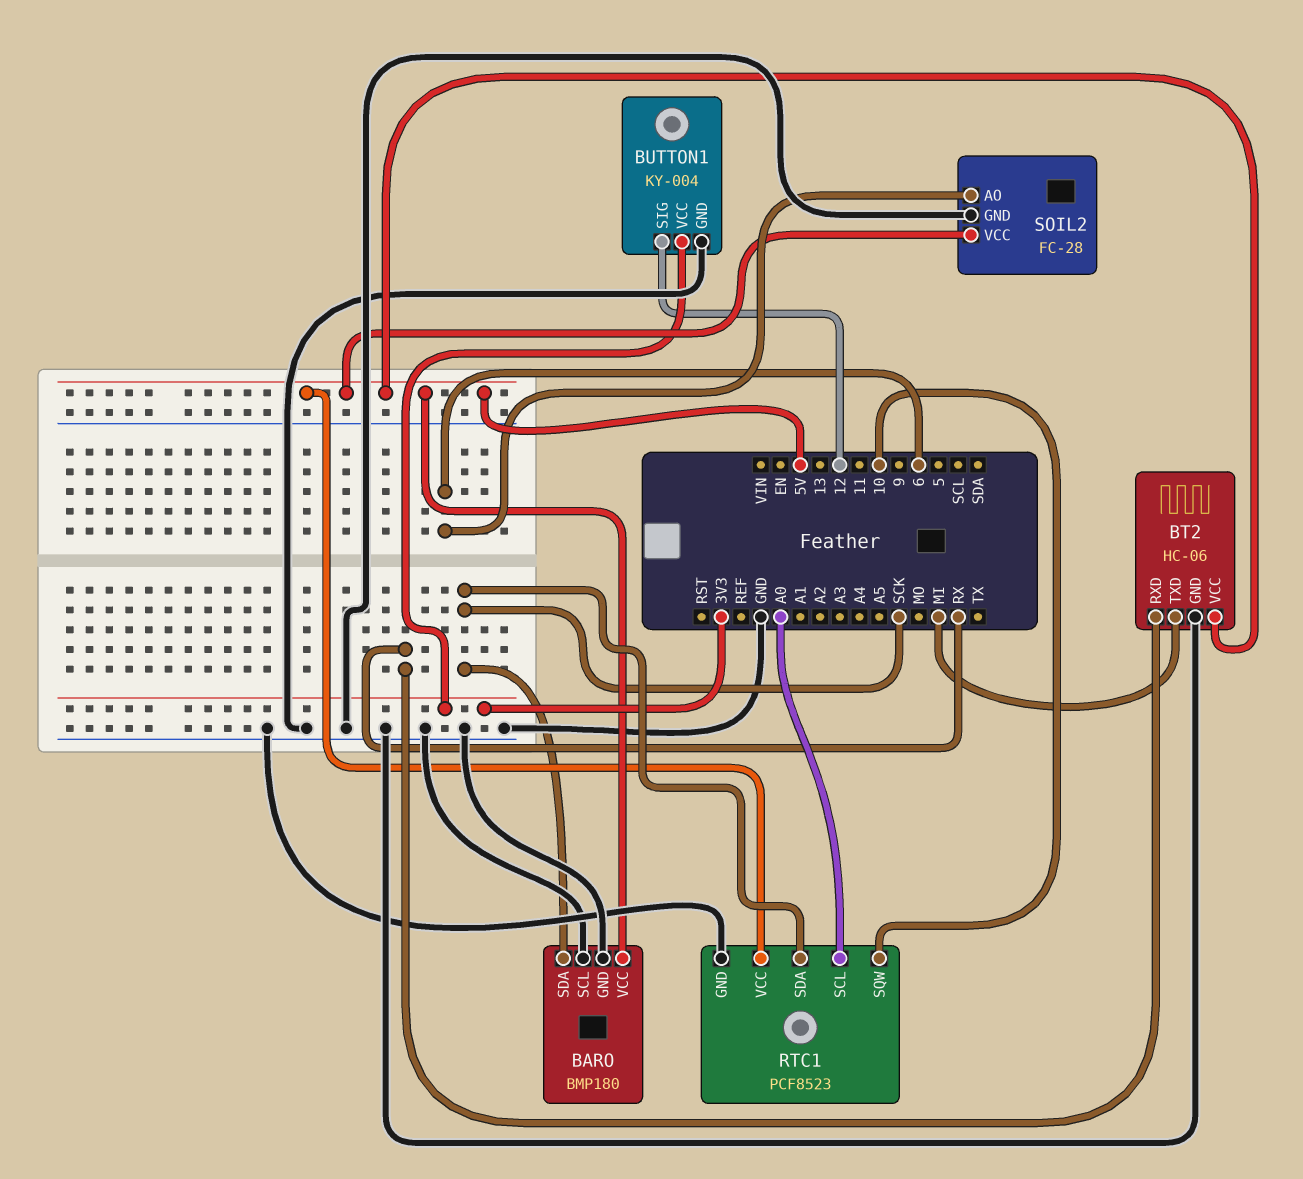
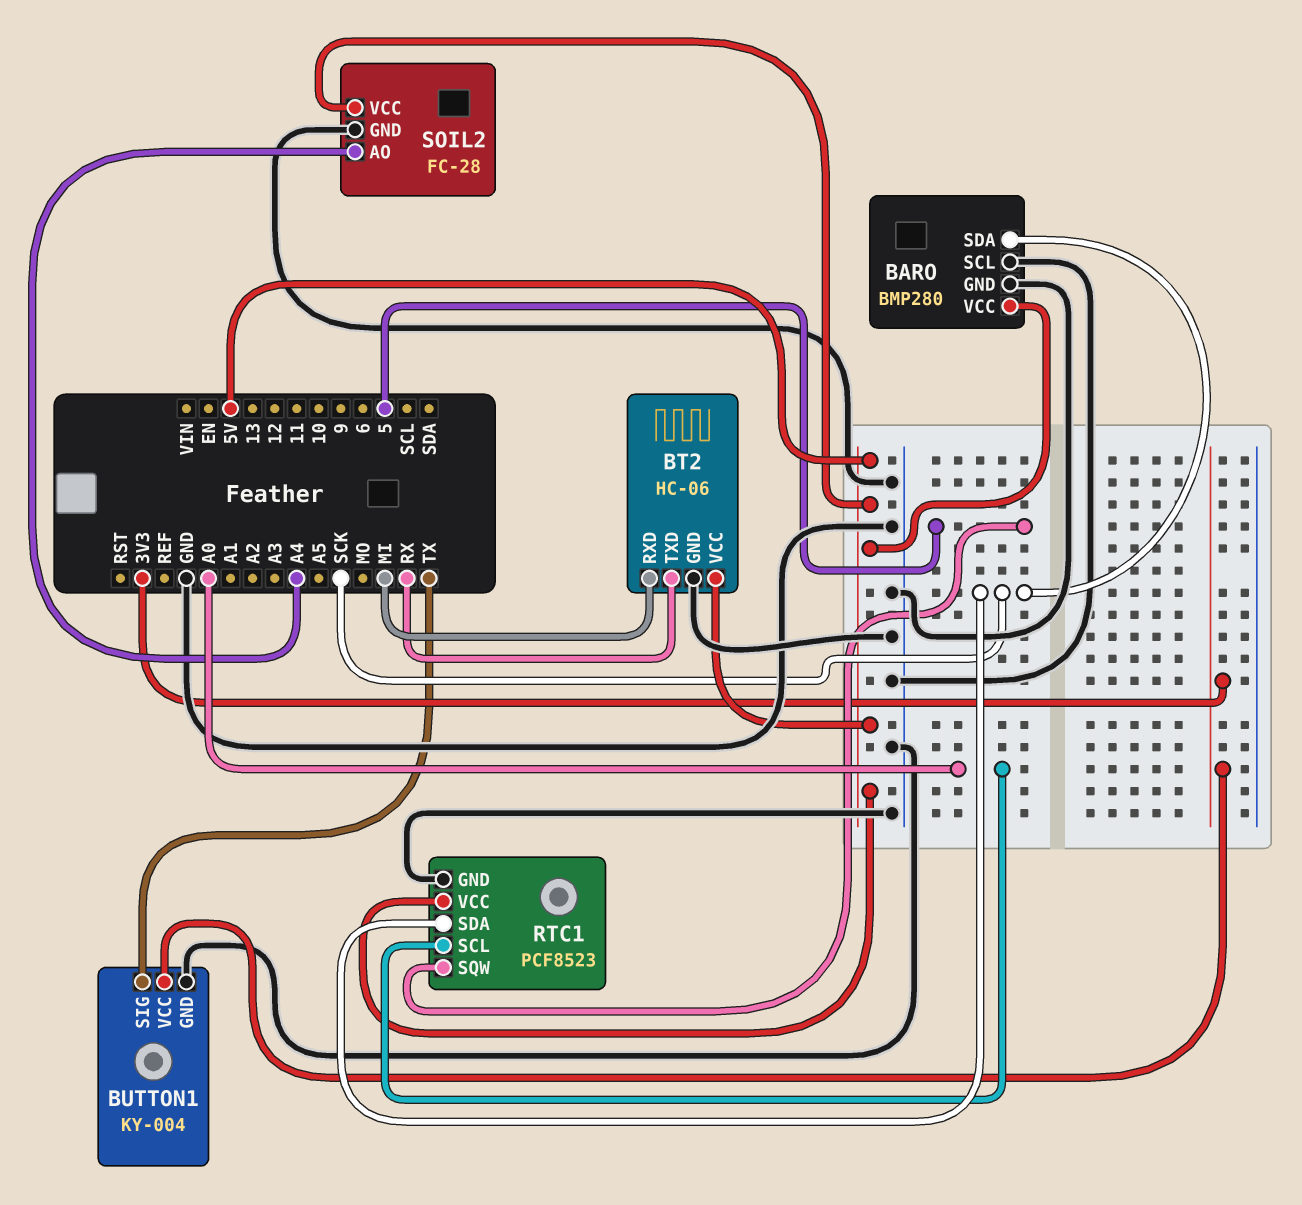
BARO: BMP180 -> BMP280
BT2 pin RXD: RX -> MI
BT2 pin TXD: MI -> RX
BUTTON1 pin SIG: 12 -> TX
RTC1 pin SQW: 10 -> 5
SOIL2 pin AO: 6 -> A4

